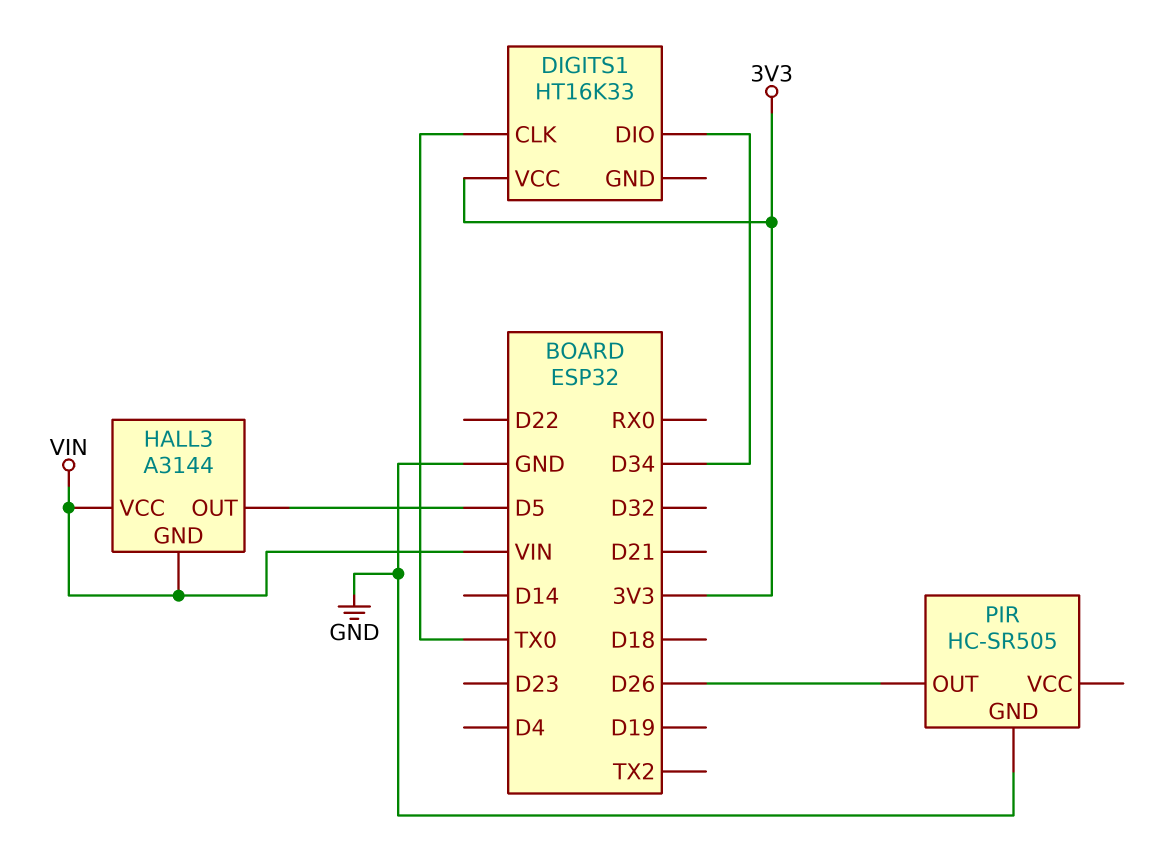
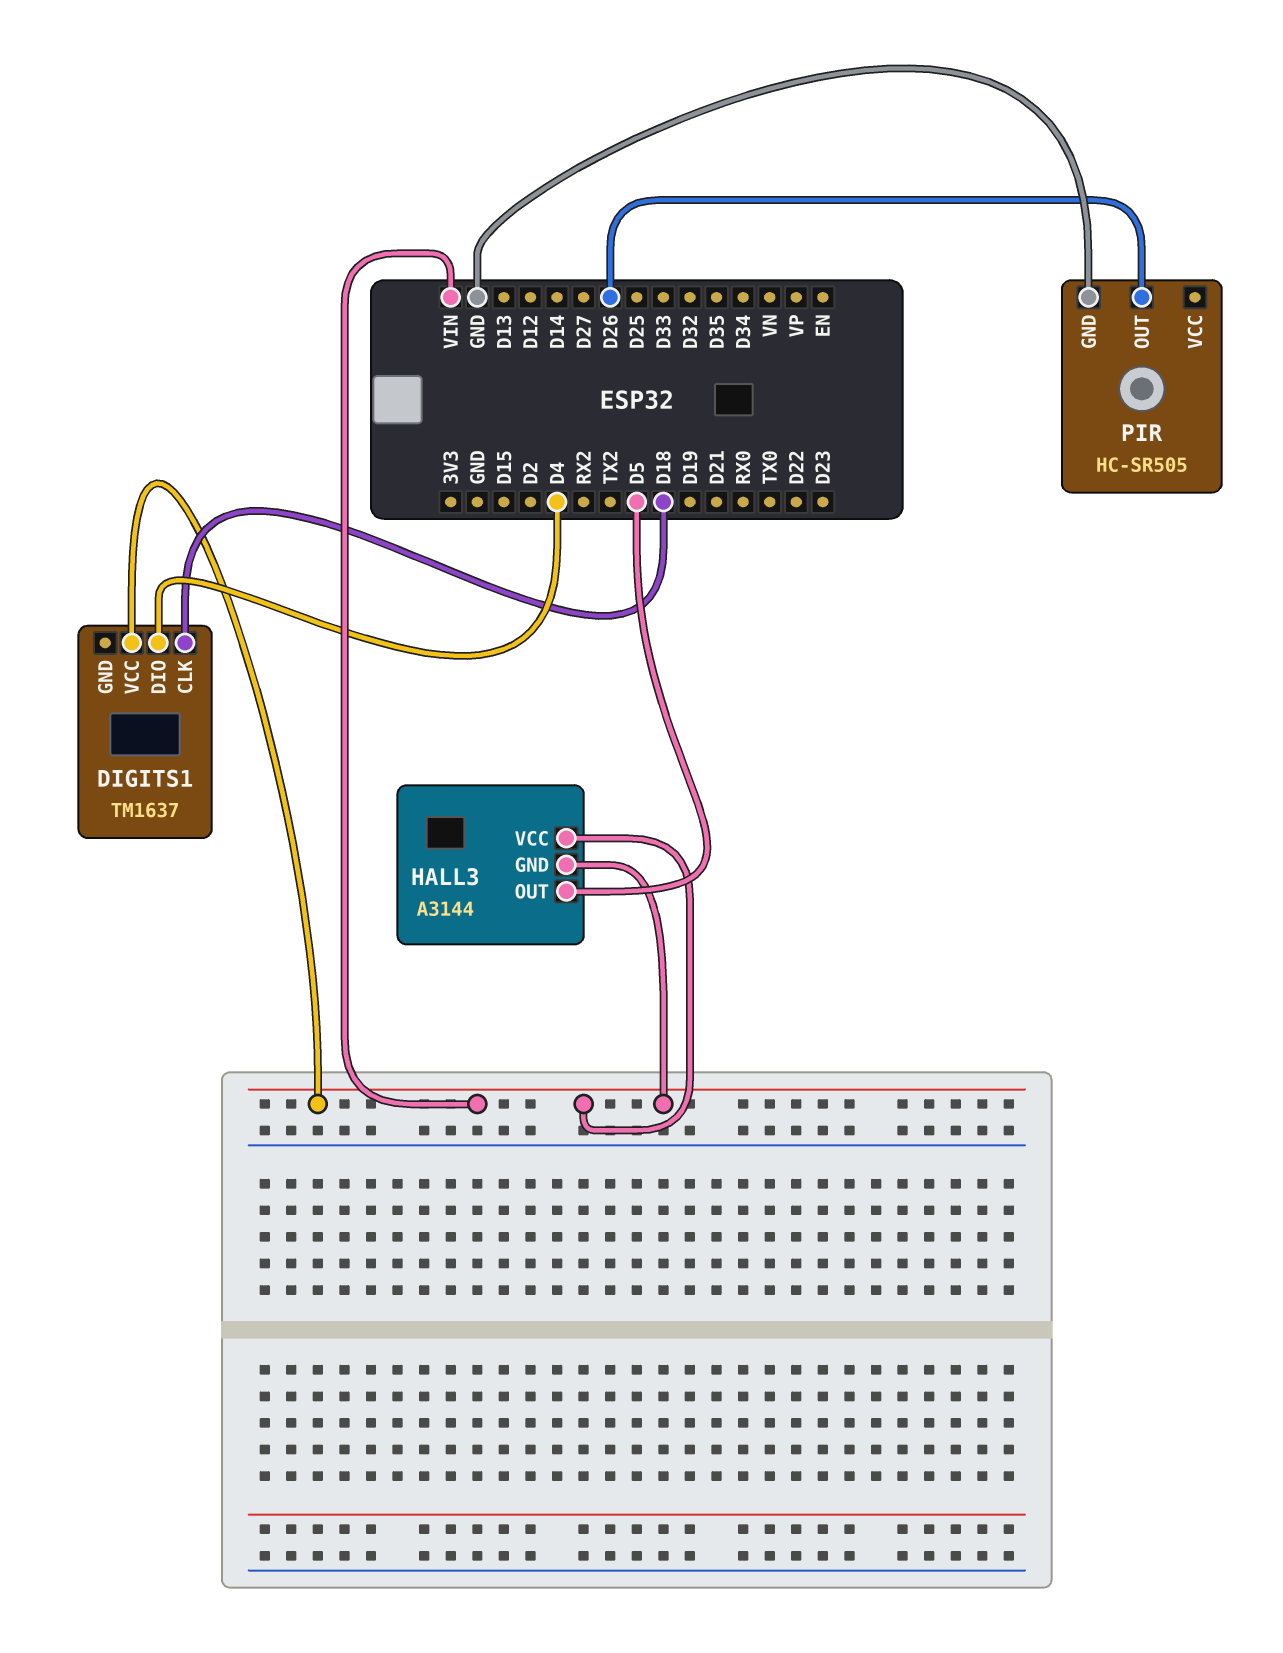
DIGITS1: HT16K33 -> TM1637
DIGITS1 pin CLK: TX0 -> D18
DIGITS1 pin DIO: D34 -> D4
DIGITS1 pin VCC: 3V3 -> VIN

